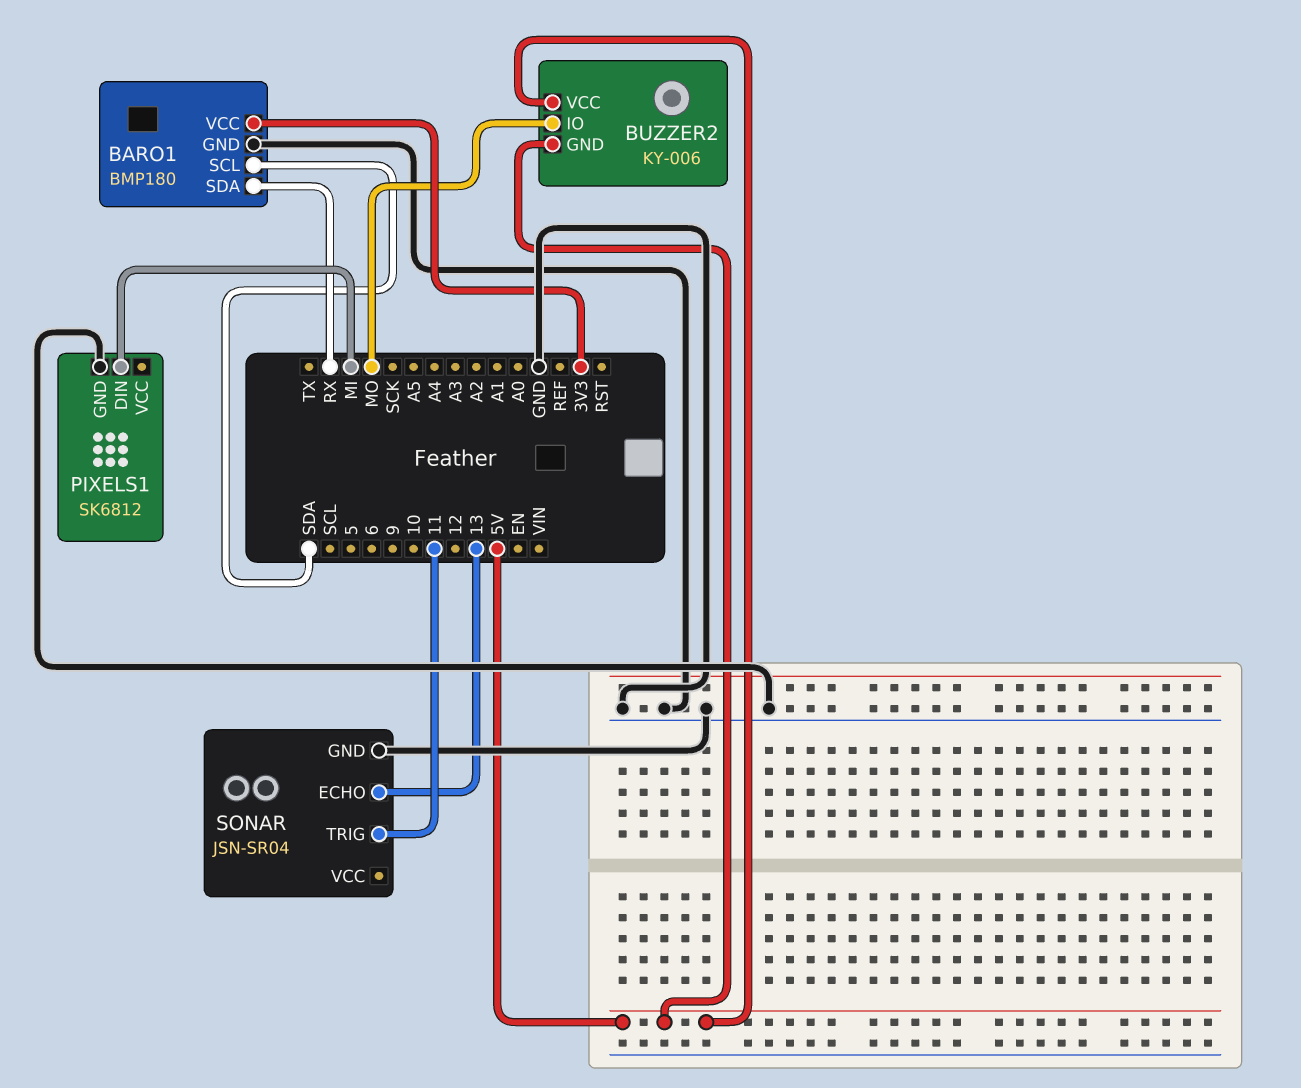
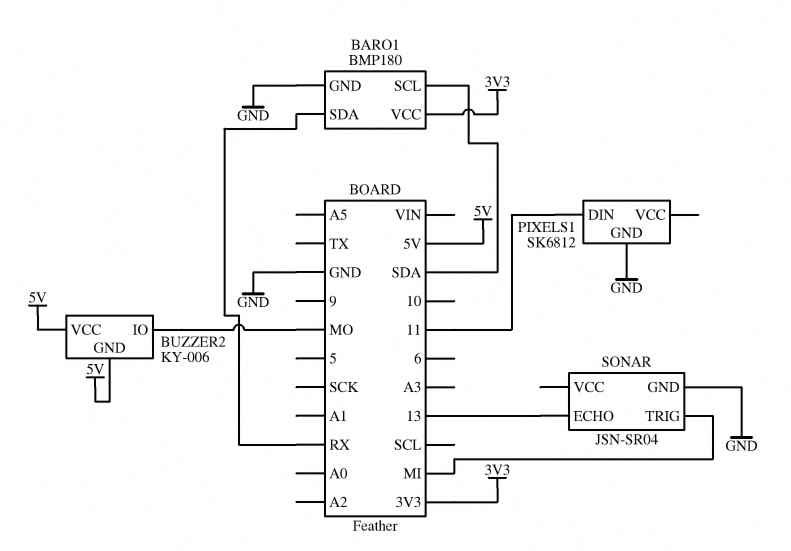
PIXELS1 pin DIN: MI -> 11
SONAR pin TRIG: 11 -> MI

